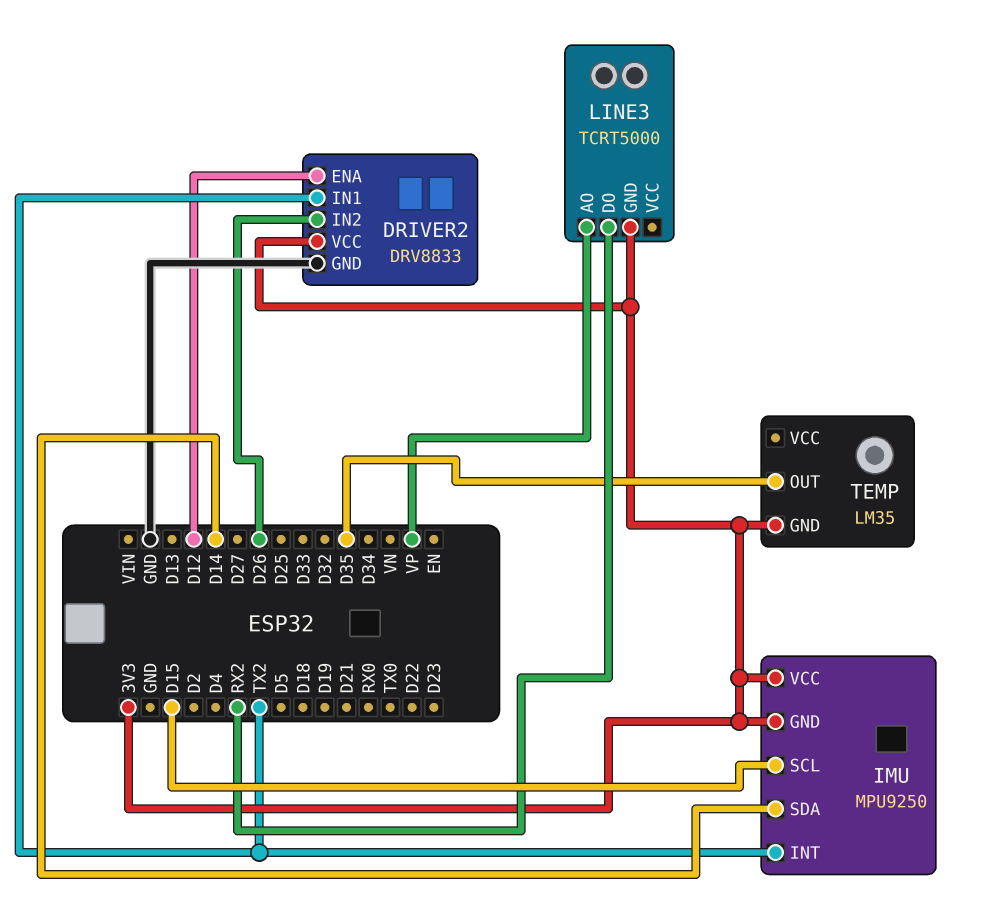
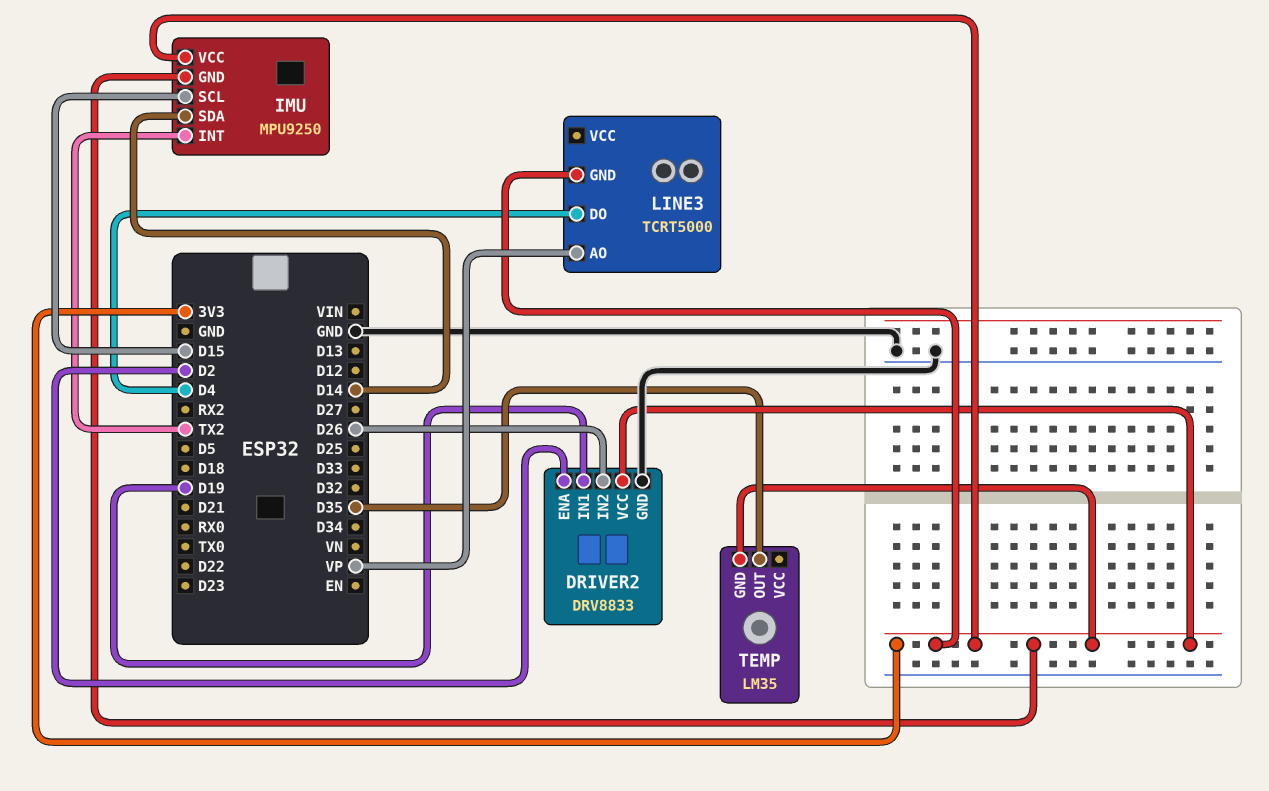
DRIVER2 pin ENA: D12 -> D2
DRIVER2 pin IN1: TX2 -> D19
LINE3 pin DO: RX2 -> D4

